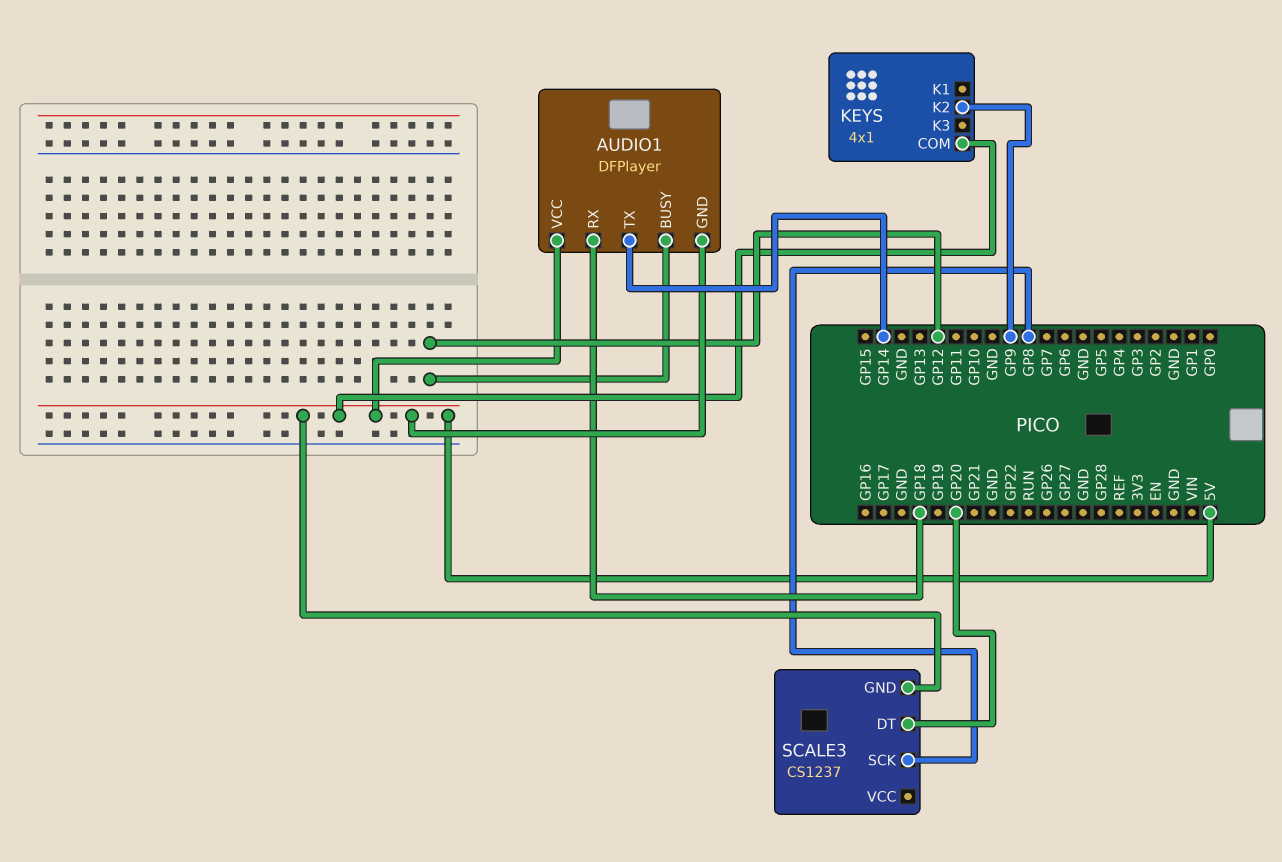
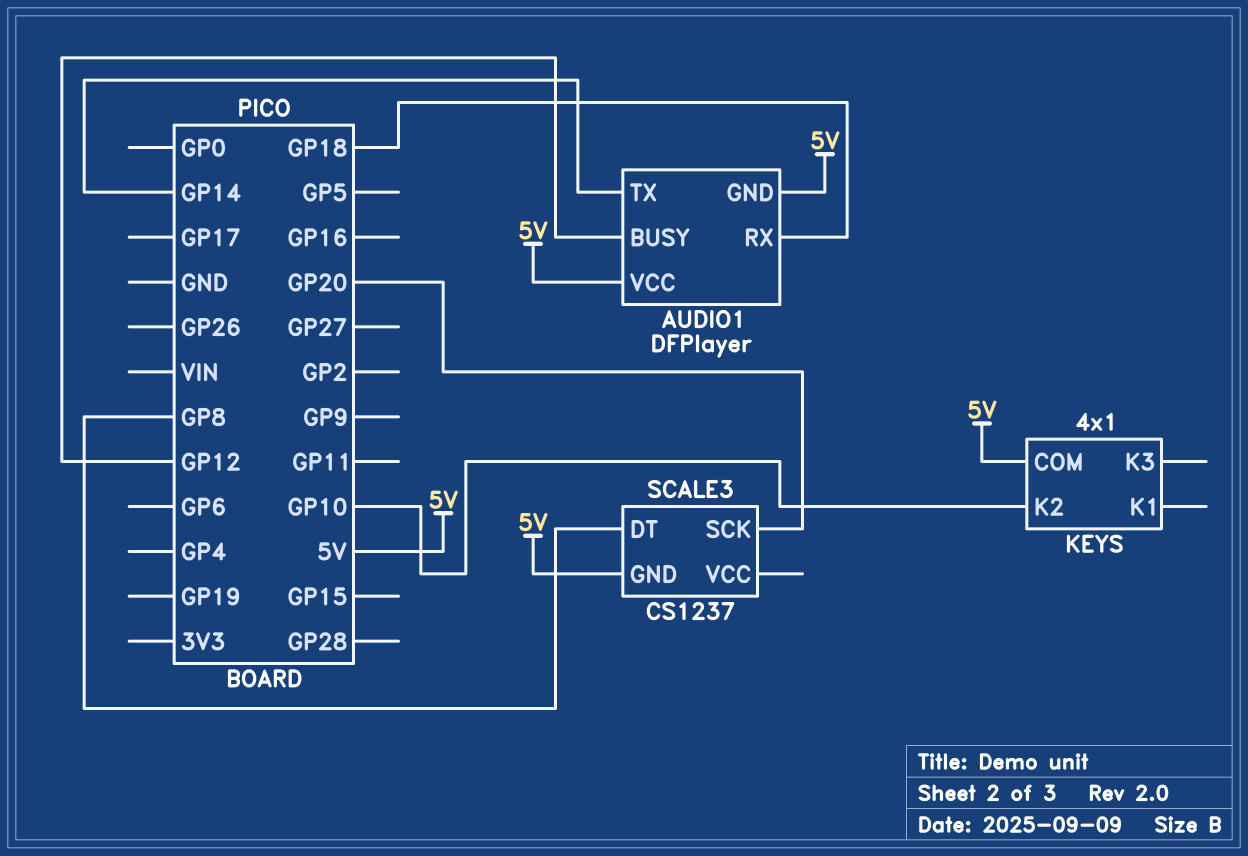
KEYS pin K2: GP9 -> GP10
SCALE3 pin DT: GP20 -> GP8
SCALE3 pin SCK: GP8 -> GP20

